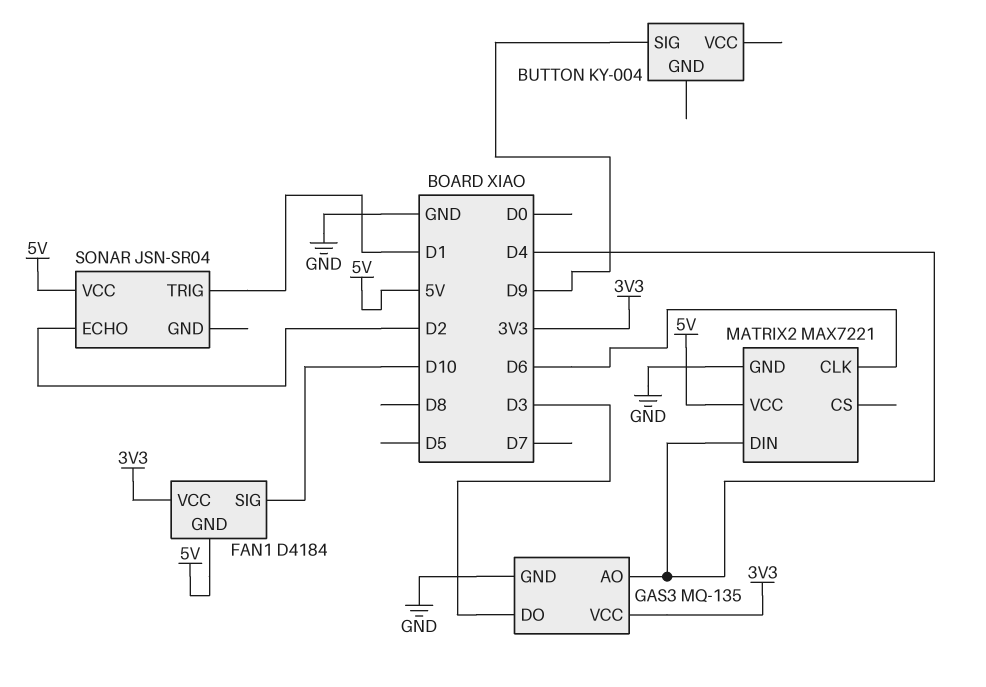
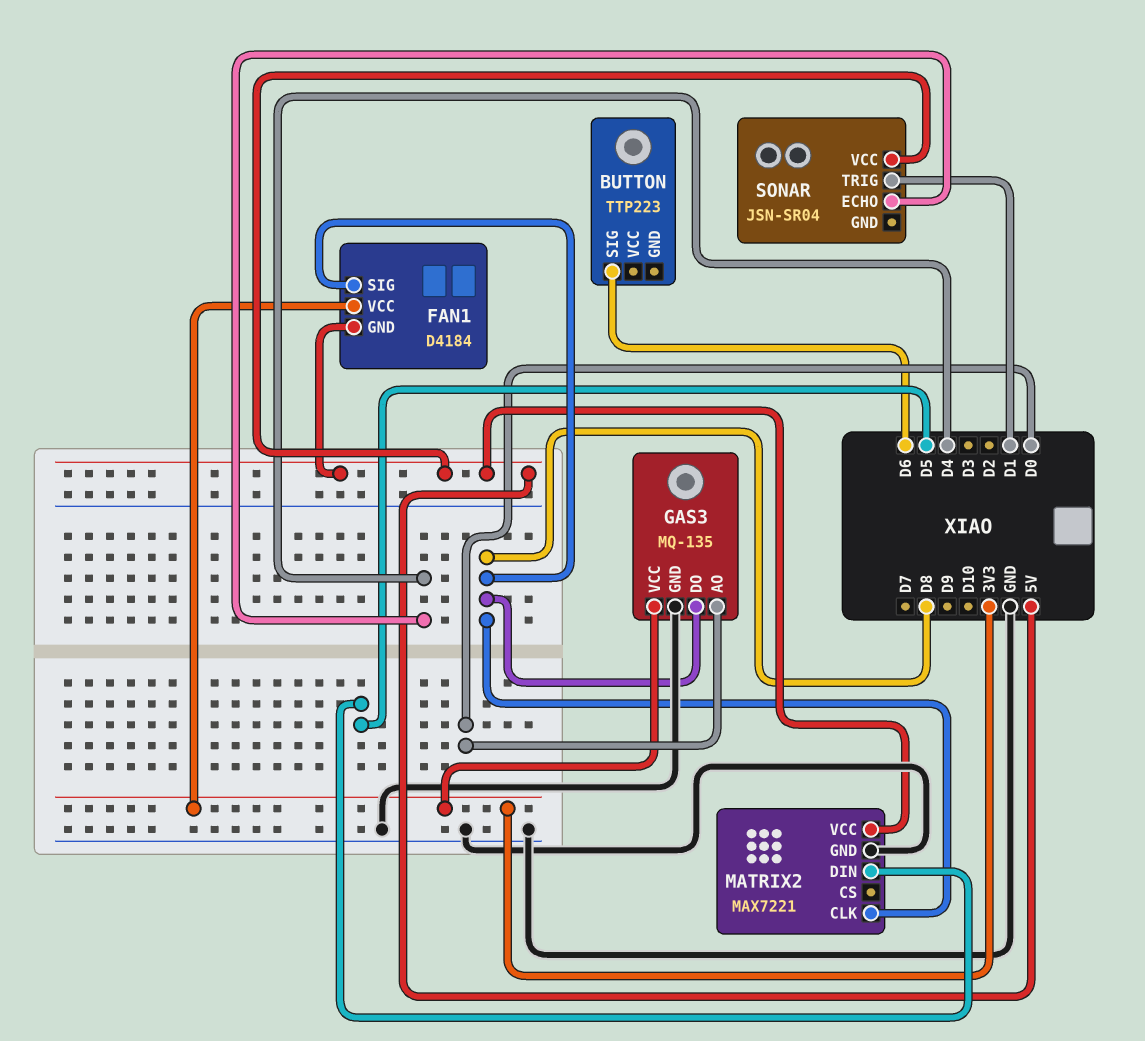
BUTTON: KY-004 -> TTP223
BUTTON pin SIG: D9 -> D6
FAN1 pin SIG: D10 -> D8
GAS3 pin AO: D4 -> D0
GAS3 pin DO: D3 -> D8
MATRIX2 pin CLK: D6 -> D8
MATRIX2 pin DIN: D4 -> D5
SONAR pin ECHO: D2 -> D4

